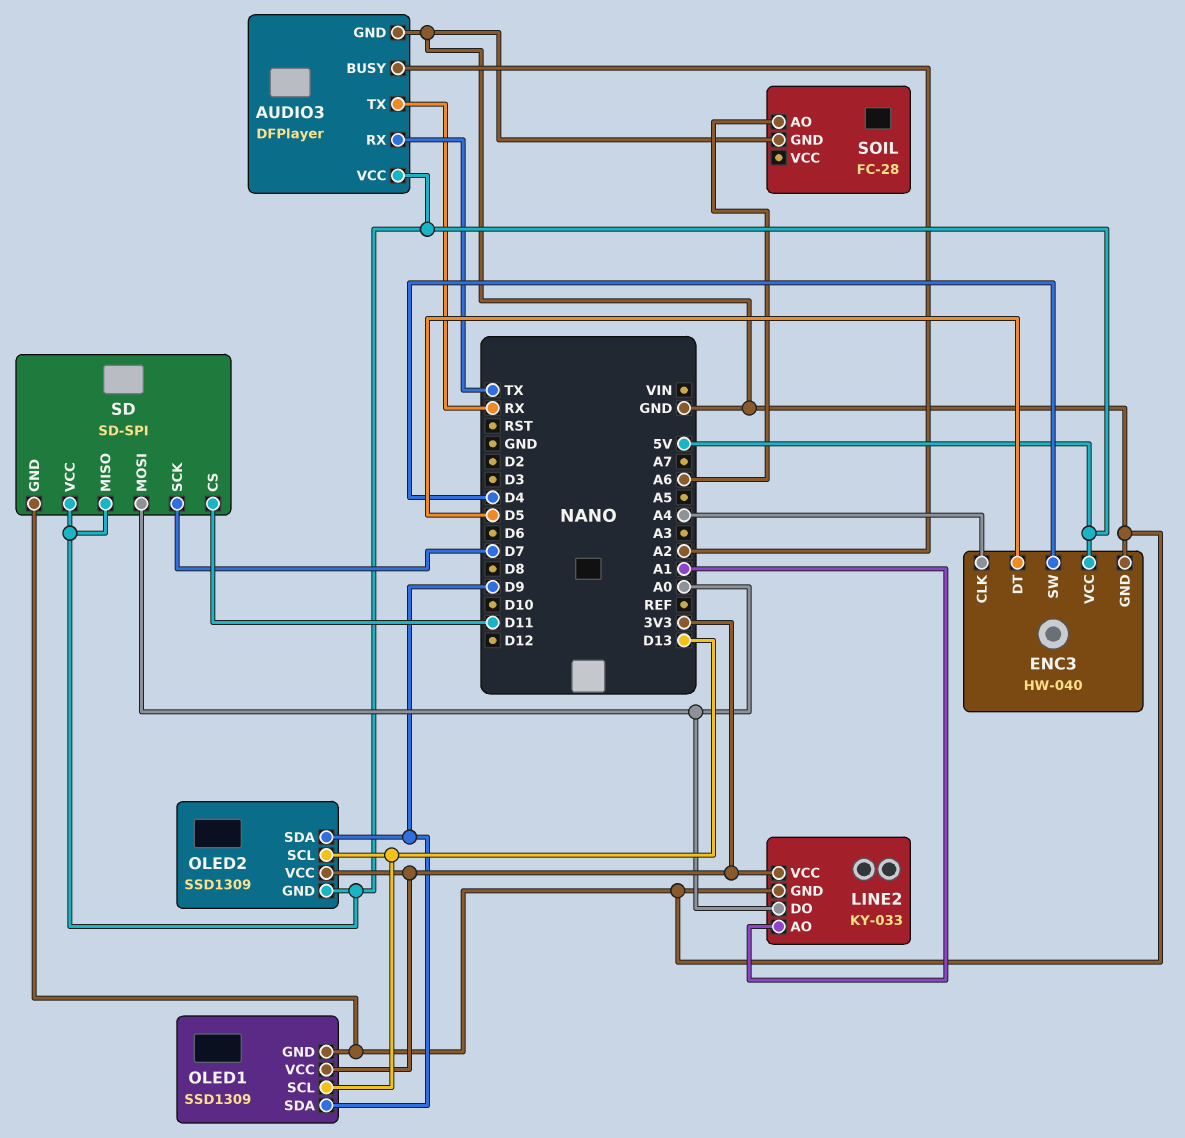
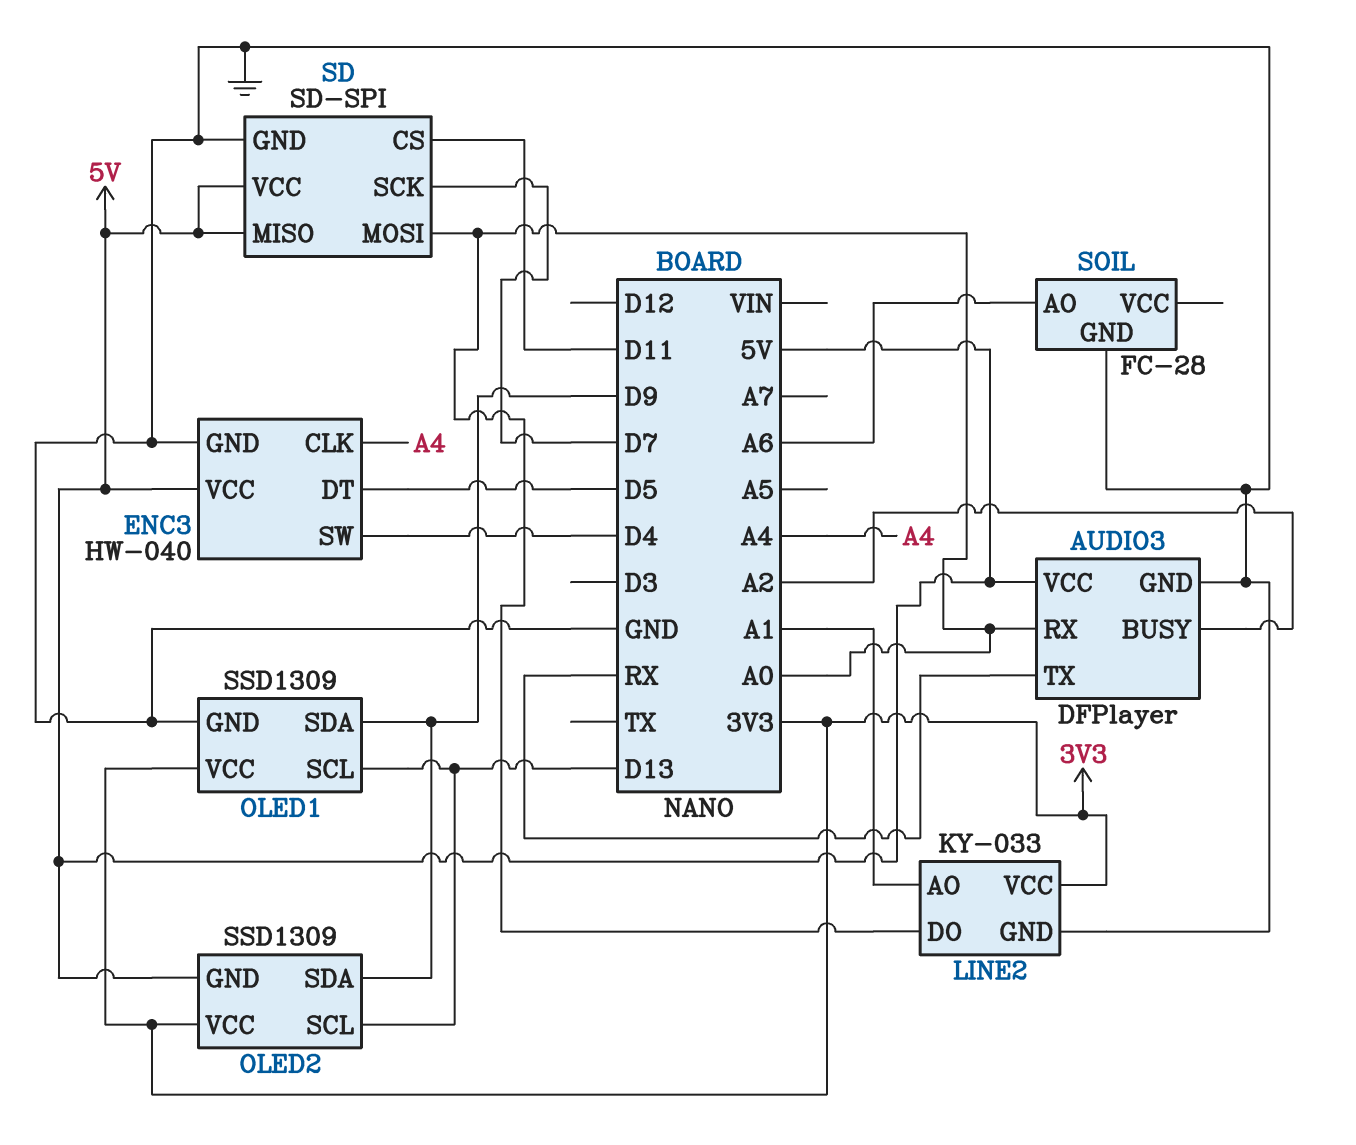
AUDIO3 pin RX: TX -> A0

